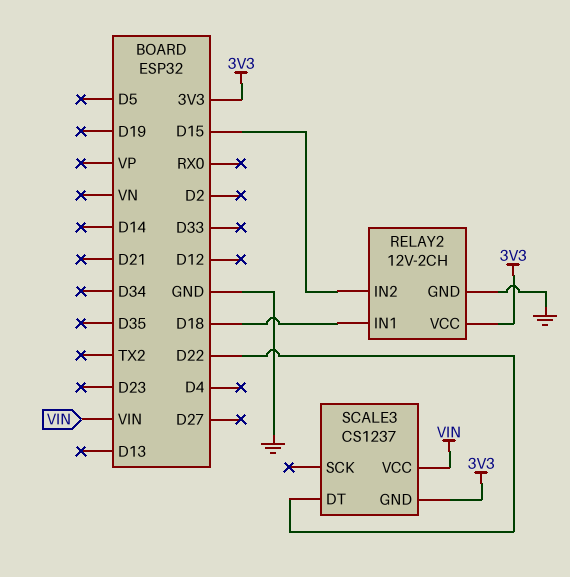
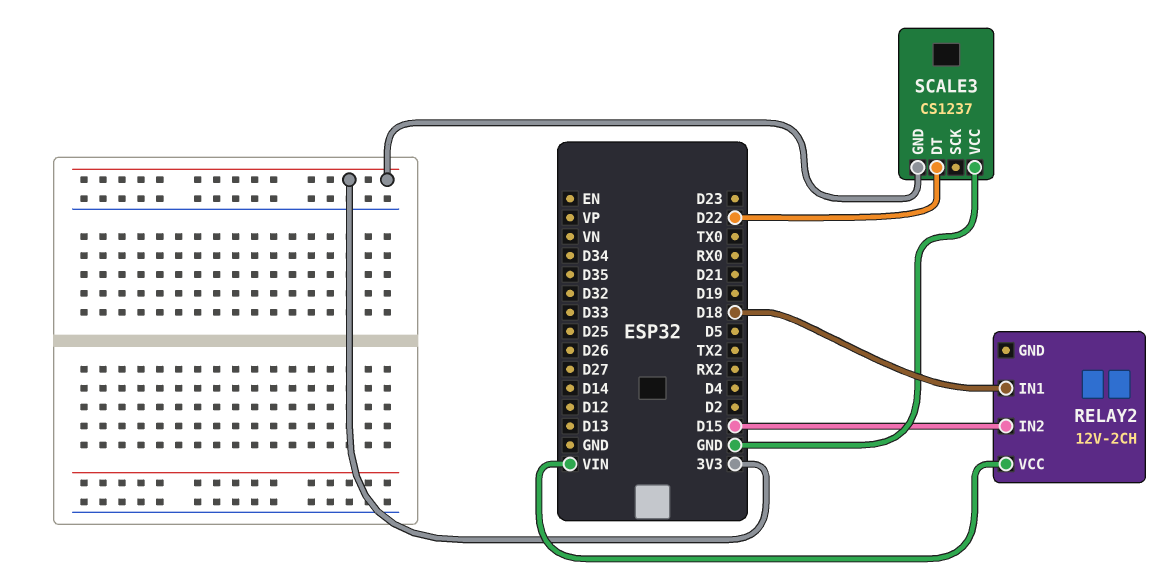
RELAY2 pin GND: GND -> none
RELAY2 pin VCC: 3V3 -> VIN
SCALE3 pin VCC: VIN -> GND

